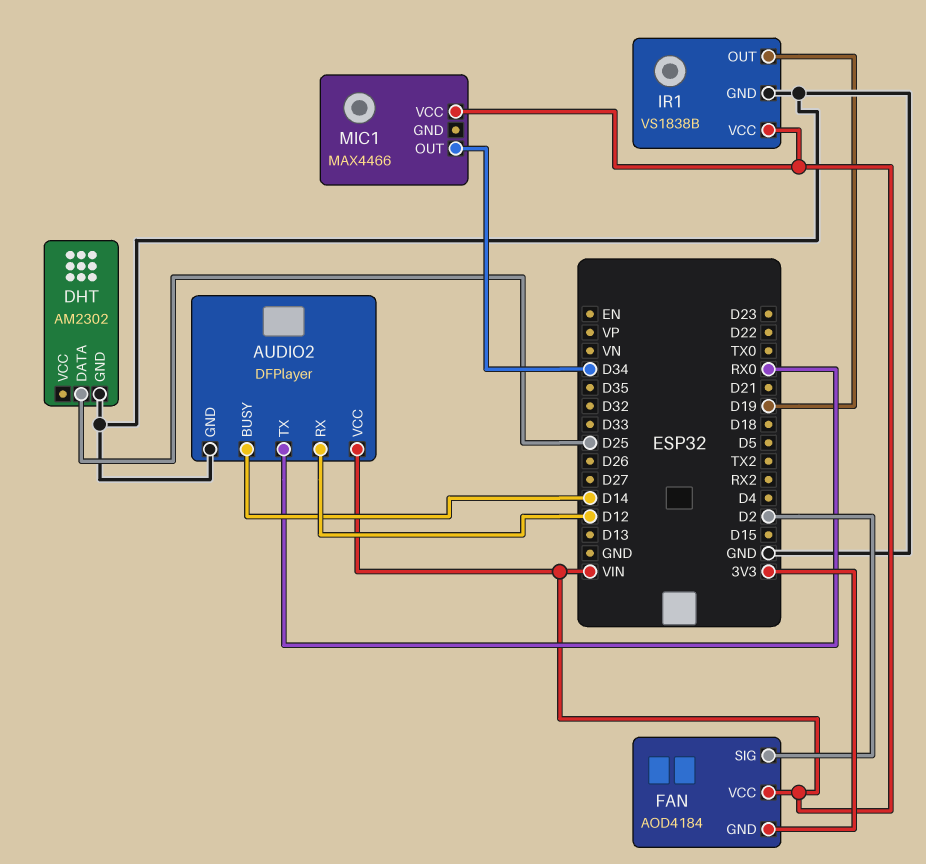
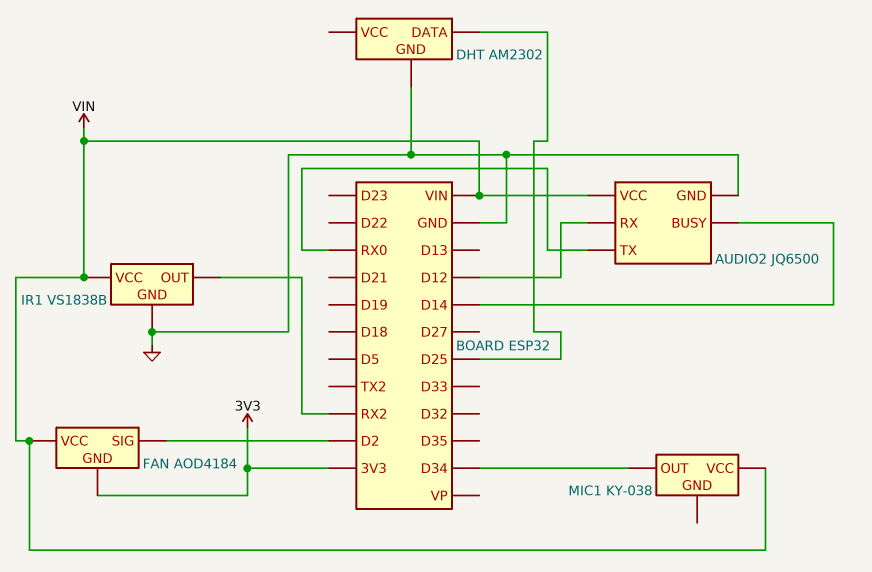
AUDIO2: DFPlayer -> JQ6500
IR1 pin OUT: D19 -> RX2
MIC1: MAX4466 -> KY-038

